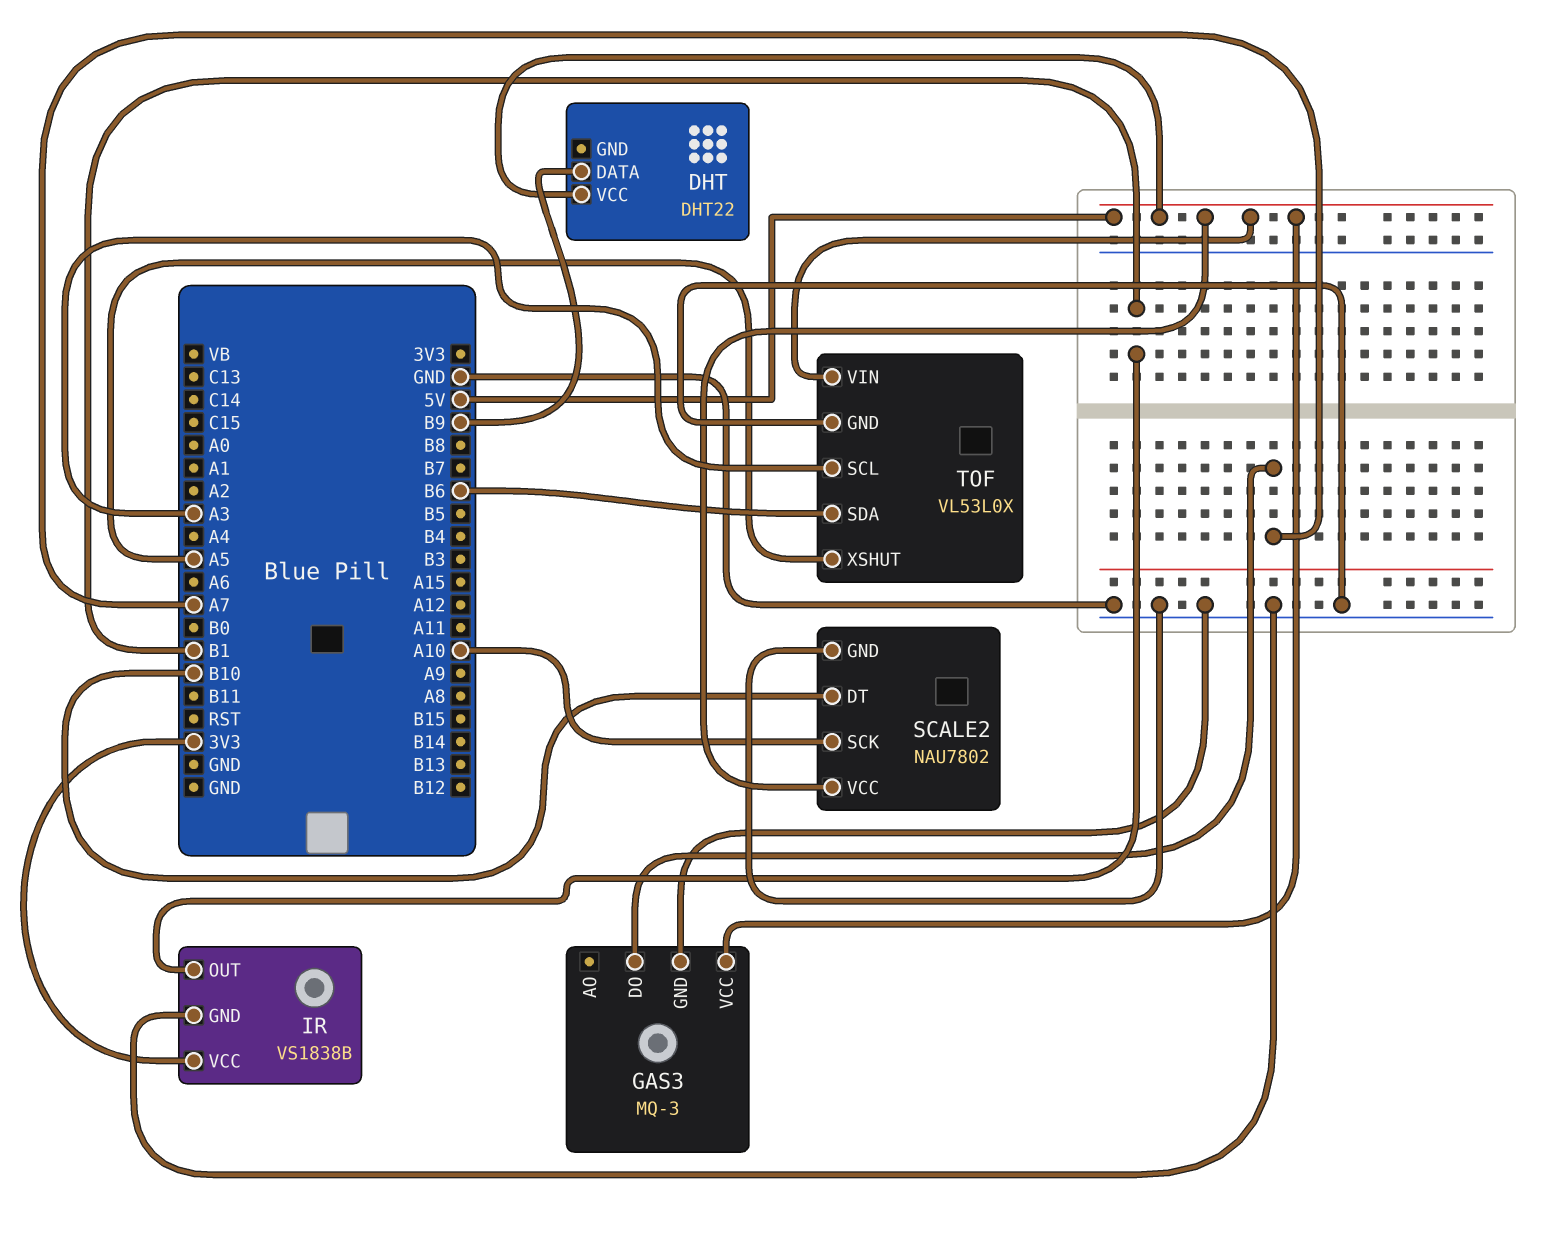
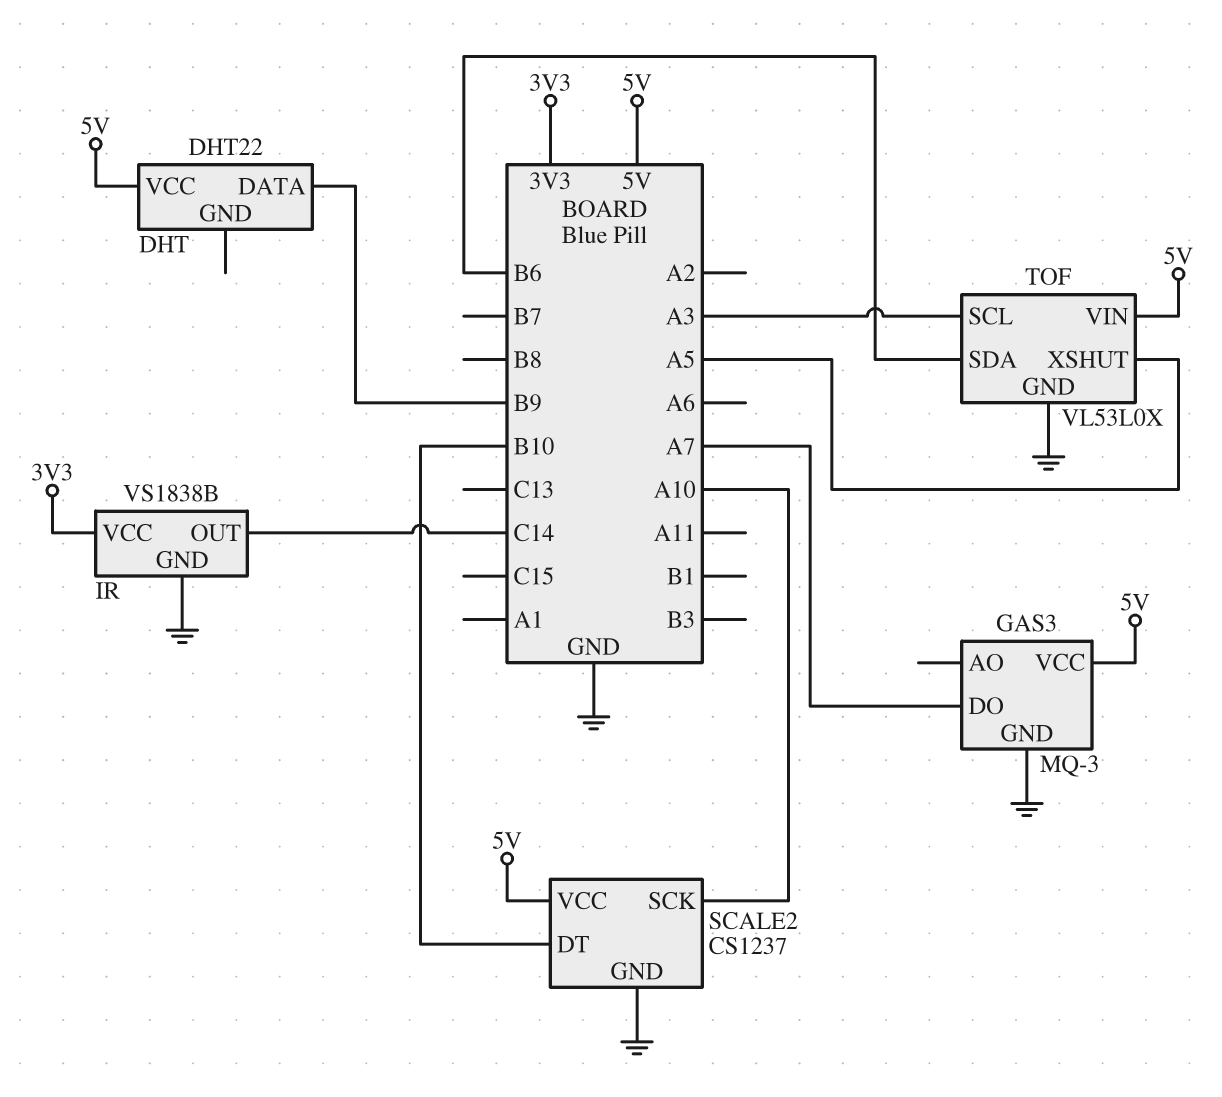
IR pin OUT: B1 -> C14
SCALE2: NAU7802 -> CS1237

